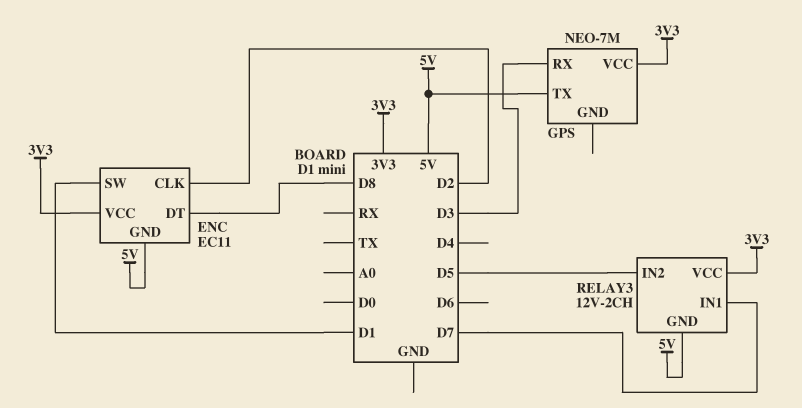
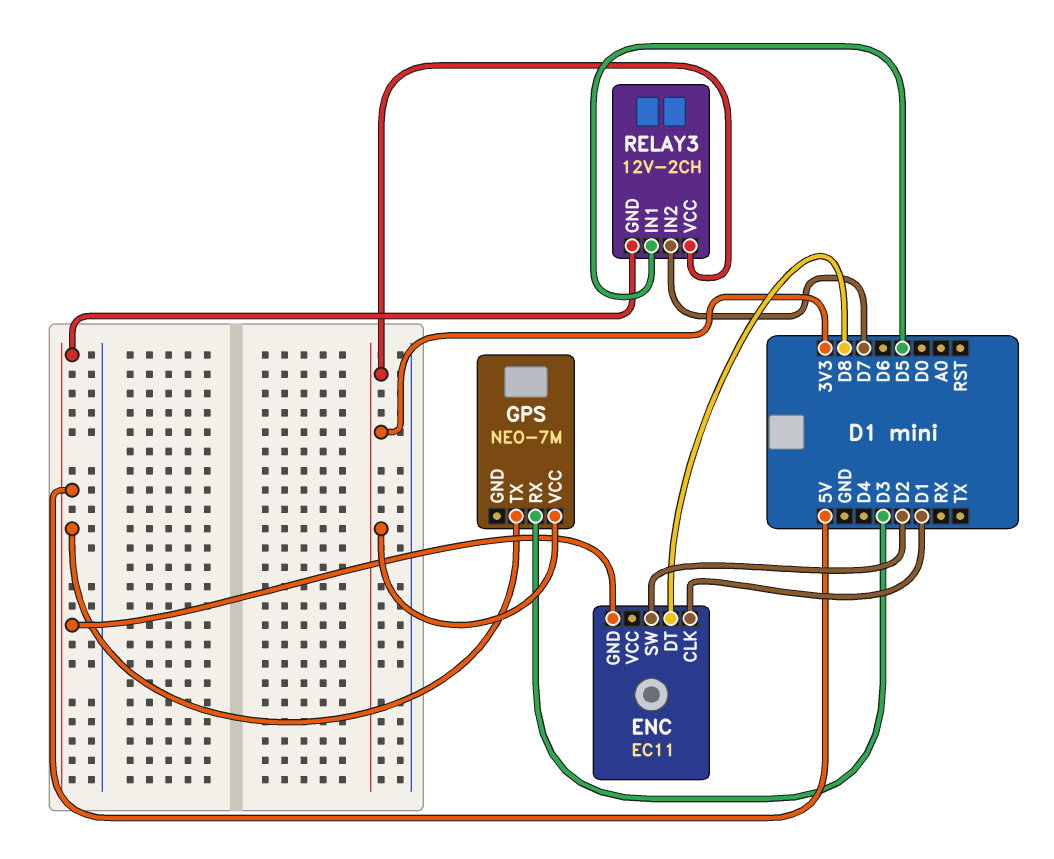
ENC pin CLK: D2 -> D1
ENC pin SW: D1 -> D2
ENC pin VCC: 3V3 -> none
RELAY3 pin IN1: D7 -> D5
RELAY3 pin IN2: D5 -> D7

